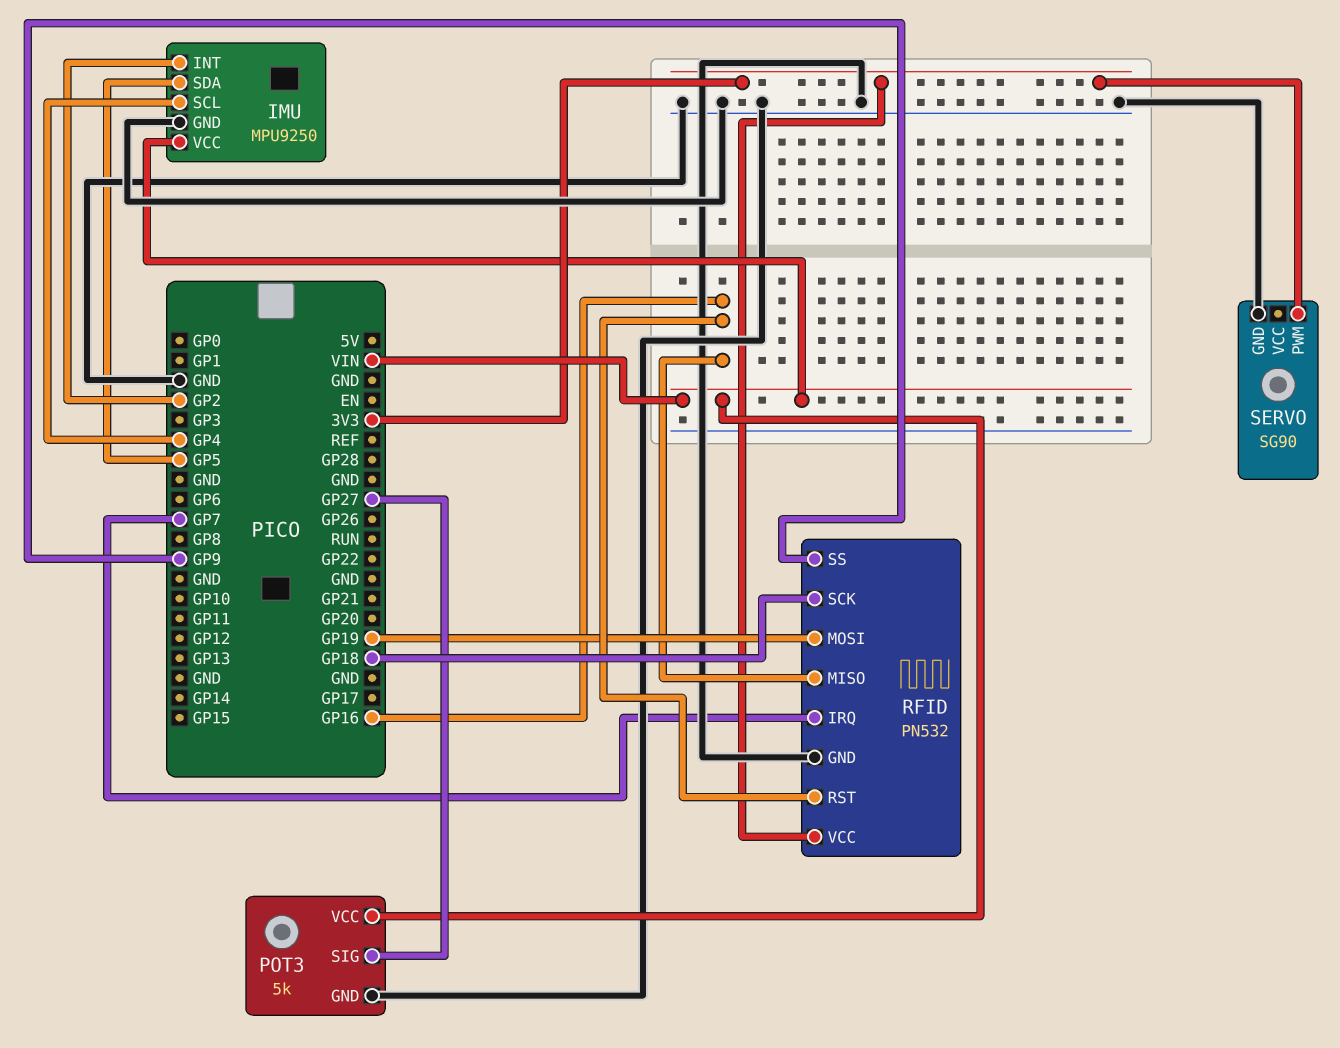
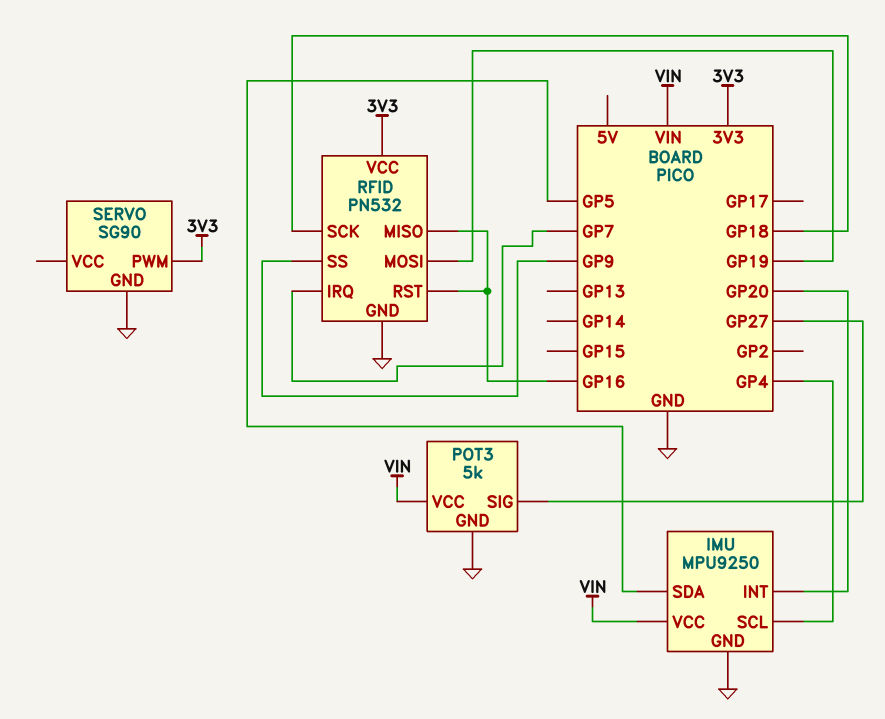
IMU pin INT: GP2 -> GP20

